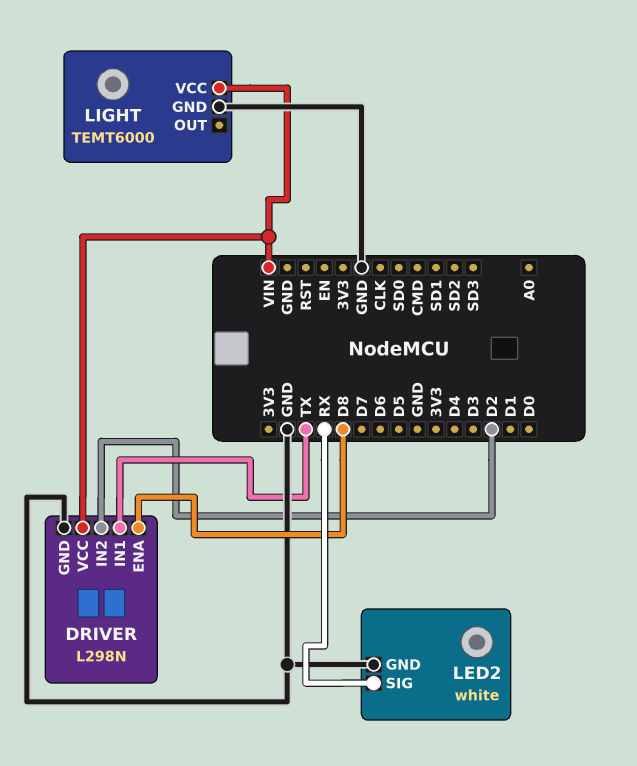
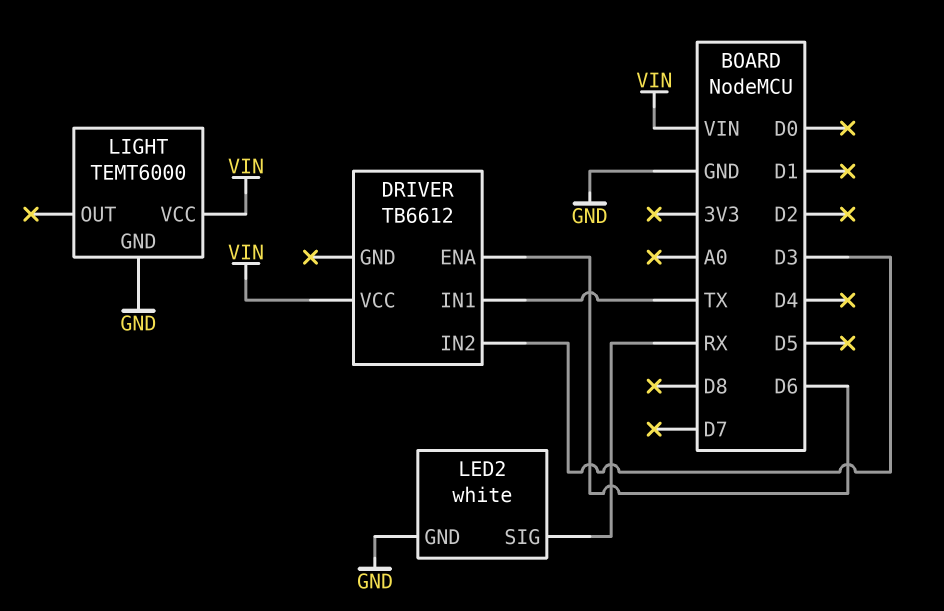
DRIVER: L298N -> TB6612
DRIVER pin ENA: D8 -> D6
DRIVER pin GND: GND -> none
DRIVER pin IN2: D2 -> D3

